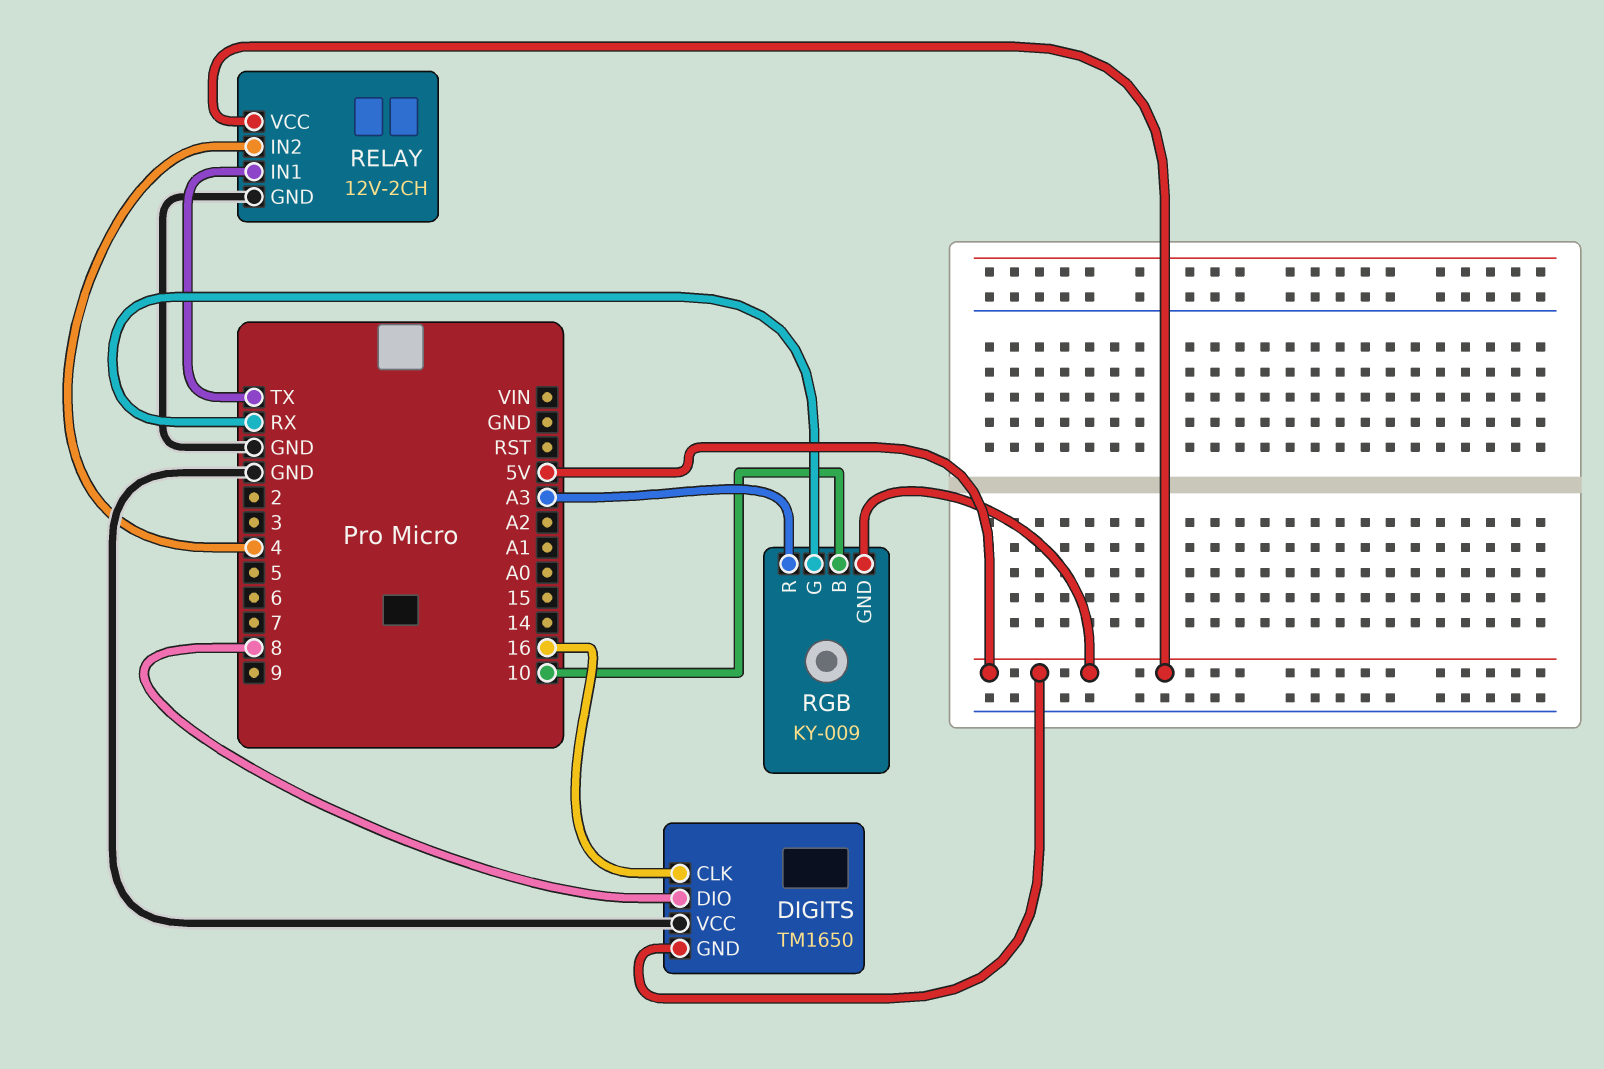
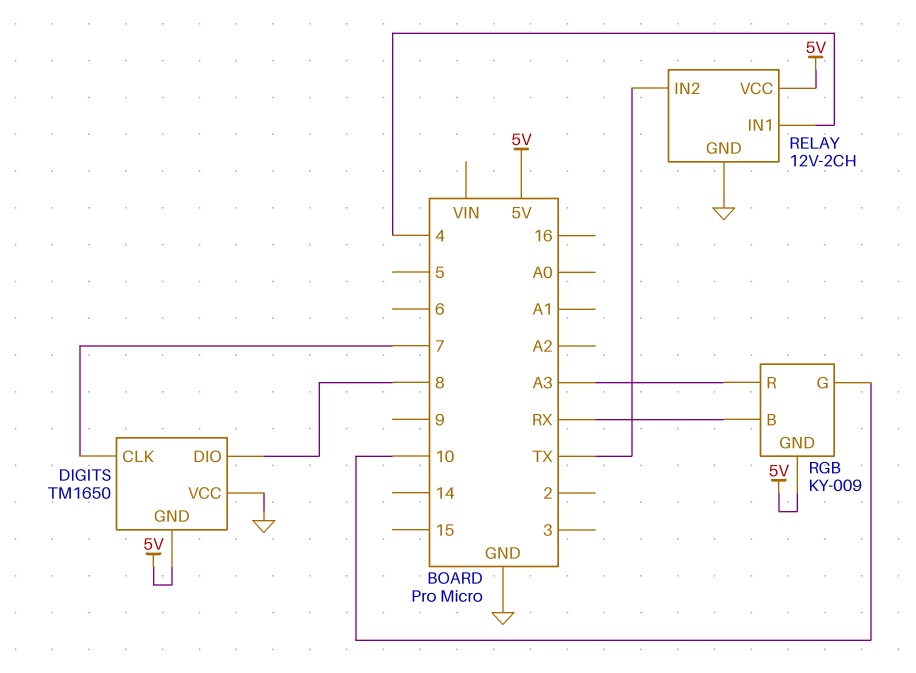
DIGITS pin CLK: 16 -> 7
RELAY pin IN1: TX -> 4
RELAY pin IN2: 4 -> TX
RGB pin B: 10 -> RX
RGB pin G: RX -> 10

